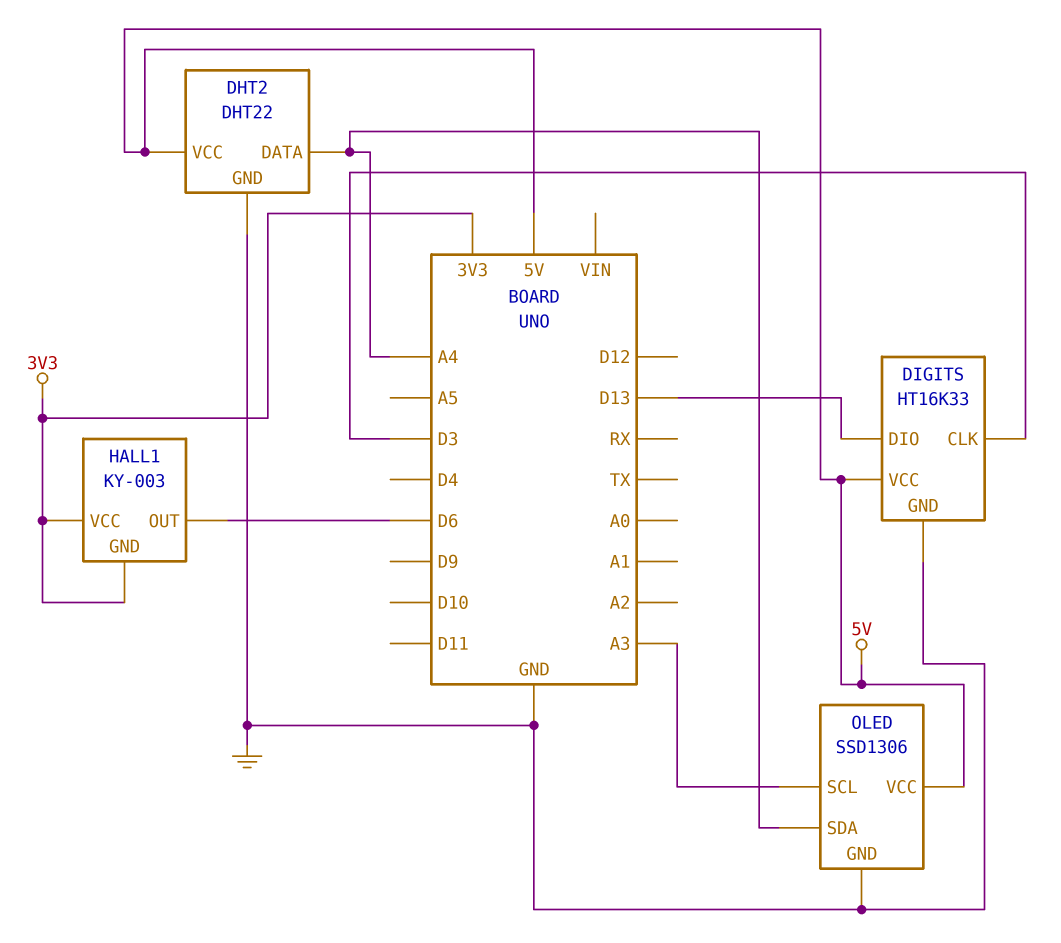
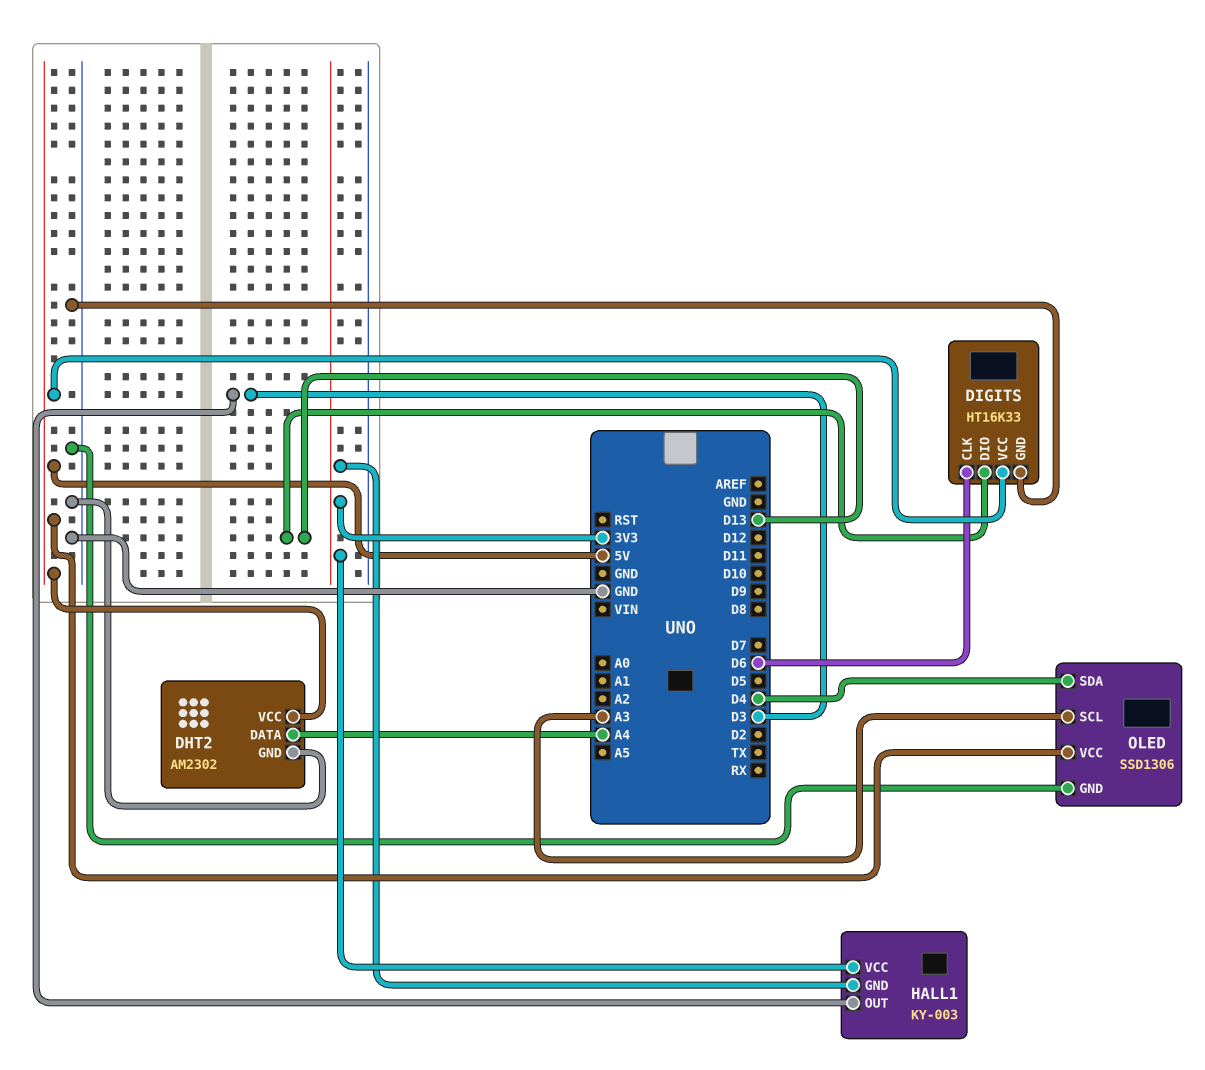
DHT2: DHT22 -> AM2302
DIGITS pin CLK: D3 -> D6
HALL1 pin OUT: D6 -> D3
OLED pin SDA: A4 -> D4

